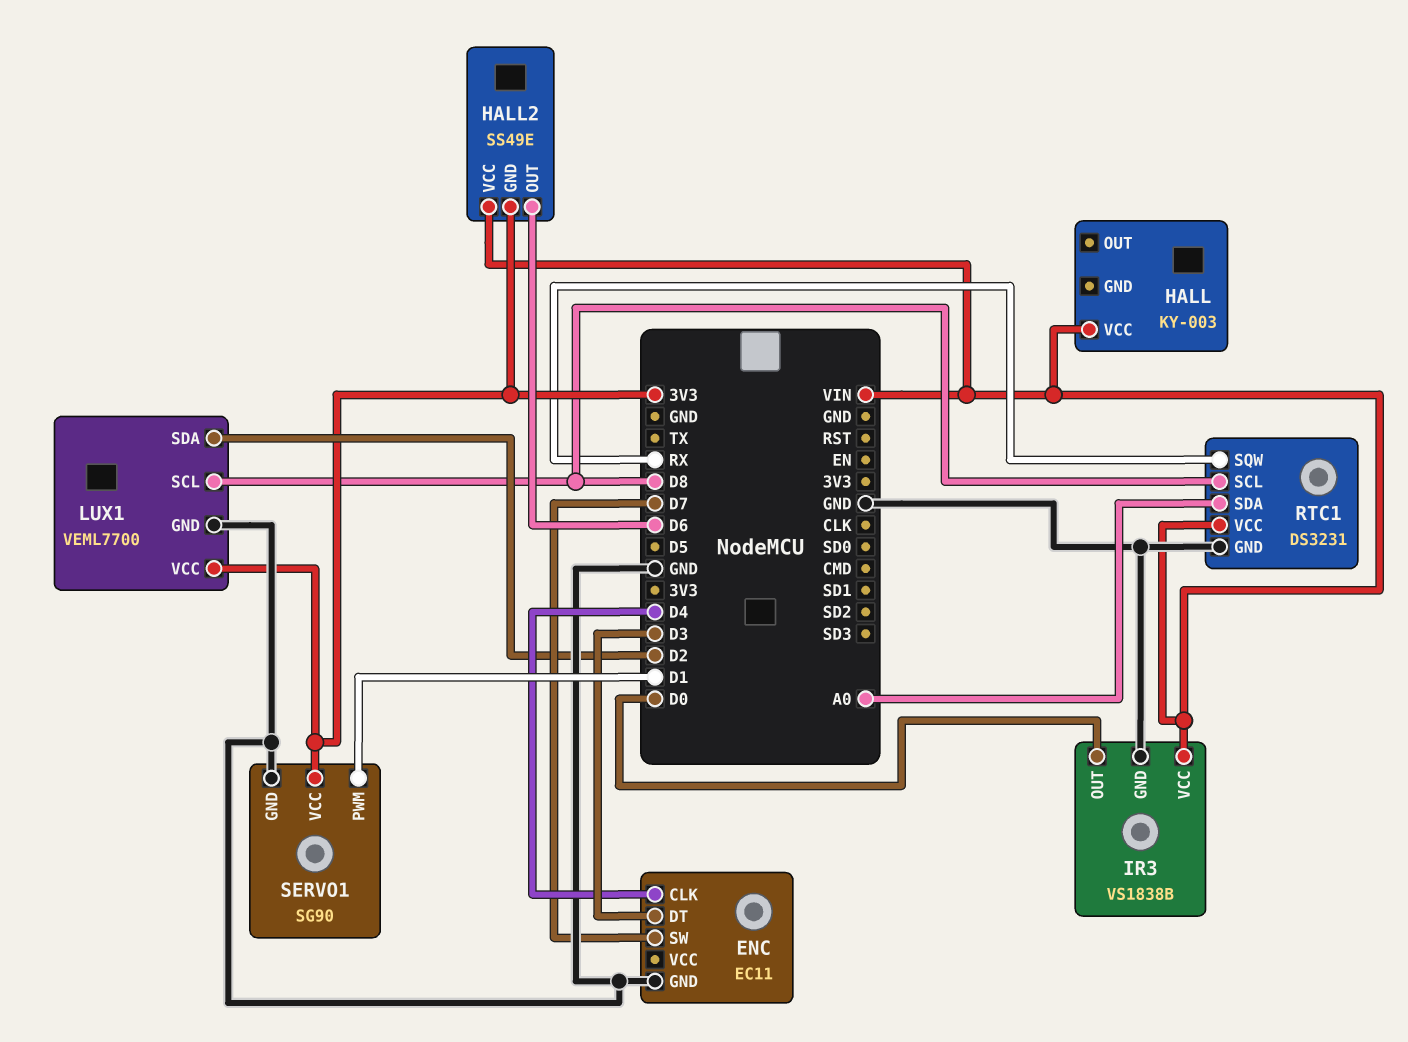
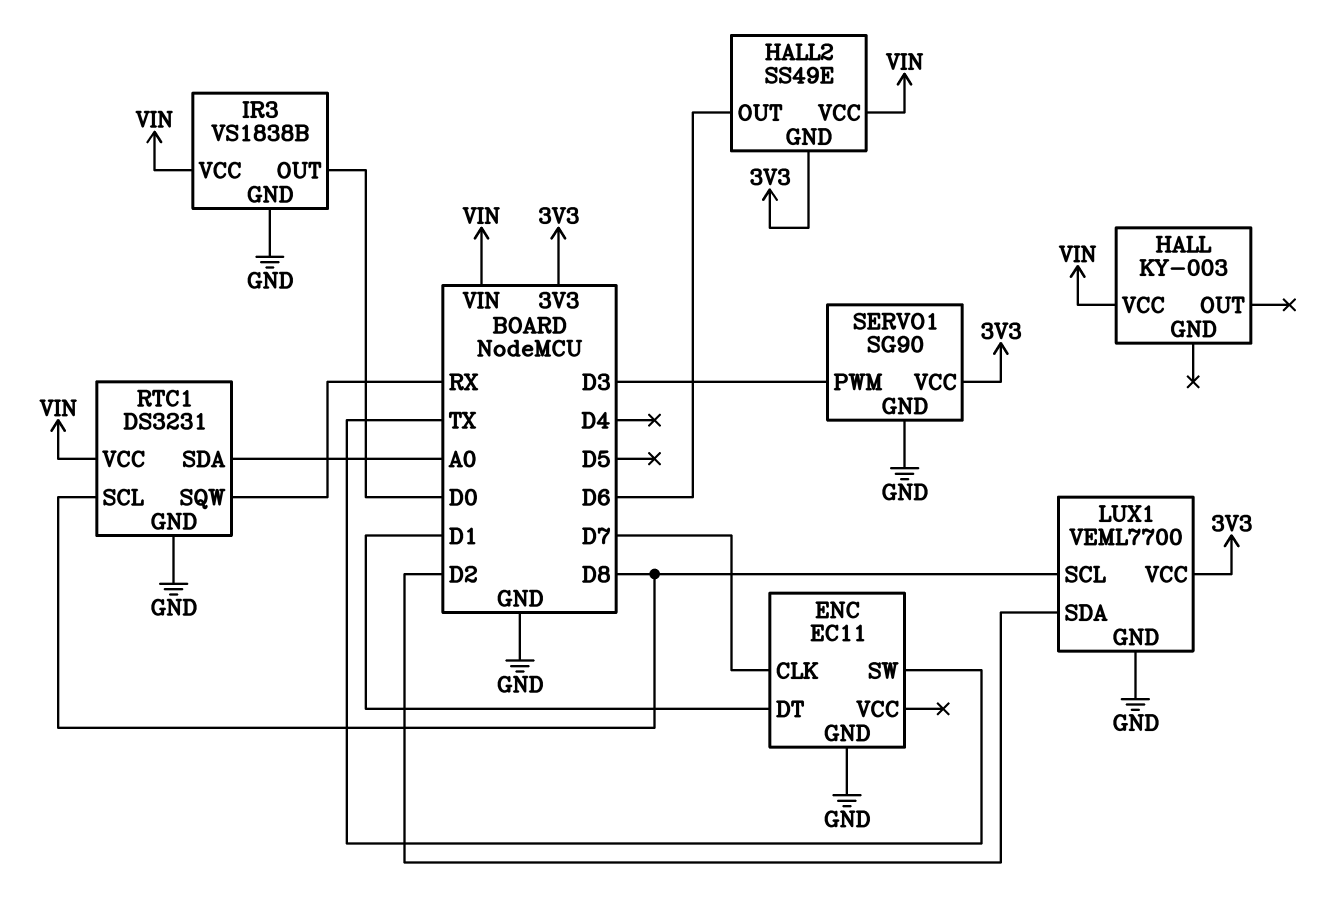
ENC pin CLK: D4 -> D7
ENC pin DT: D3 -> D1
ENC pin SW: D7 -> TX
SERVO1 pin PWM: D1 -> D3

